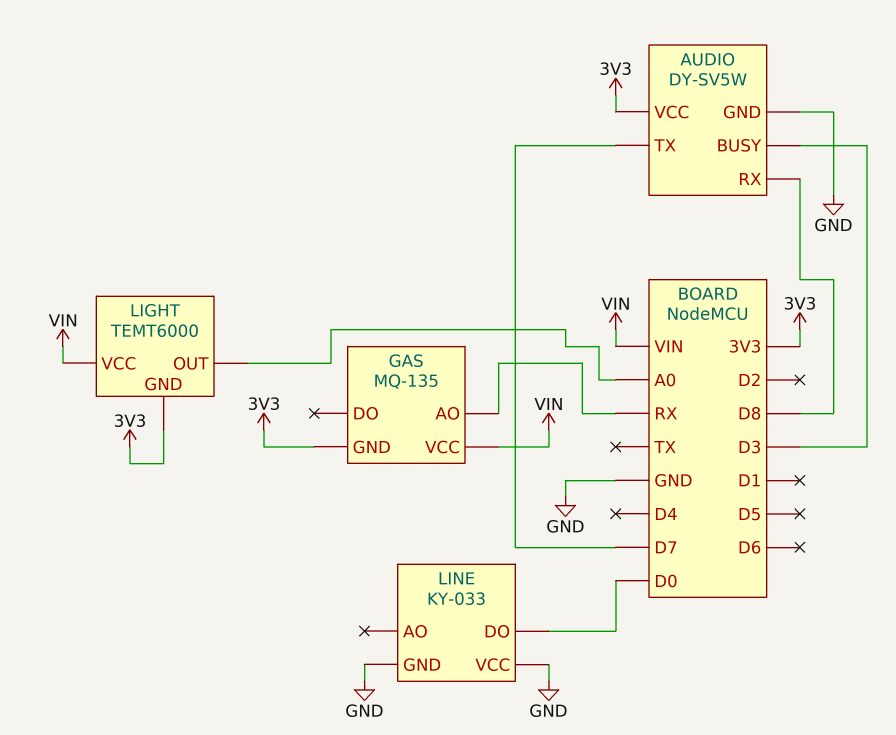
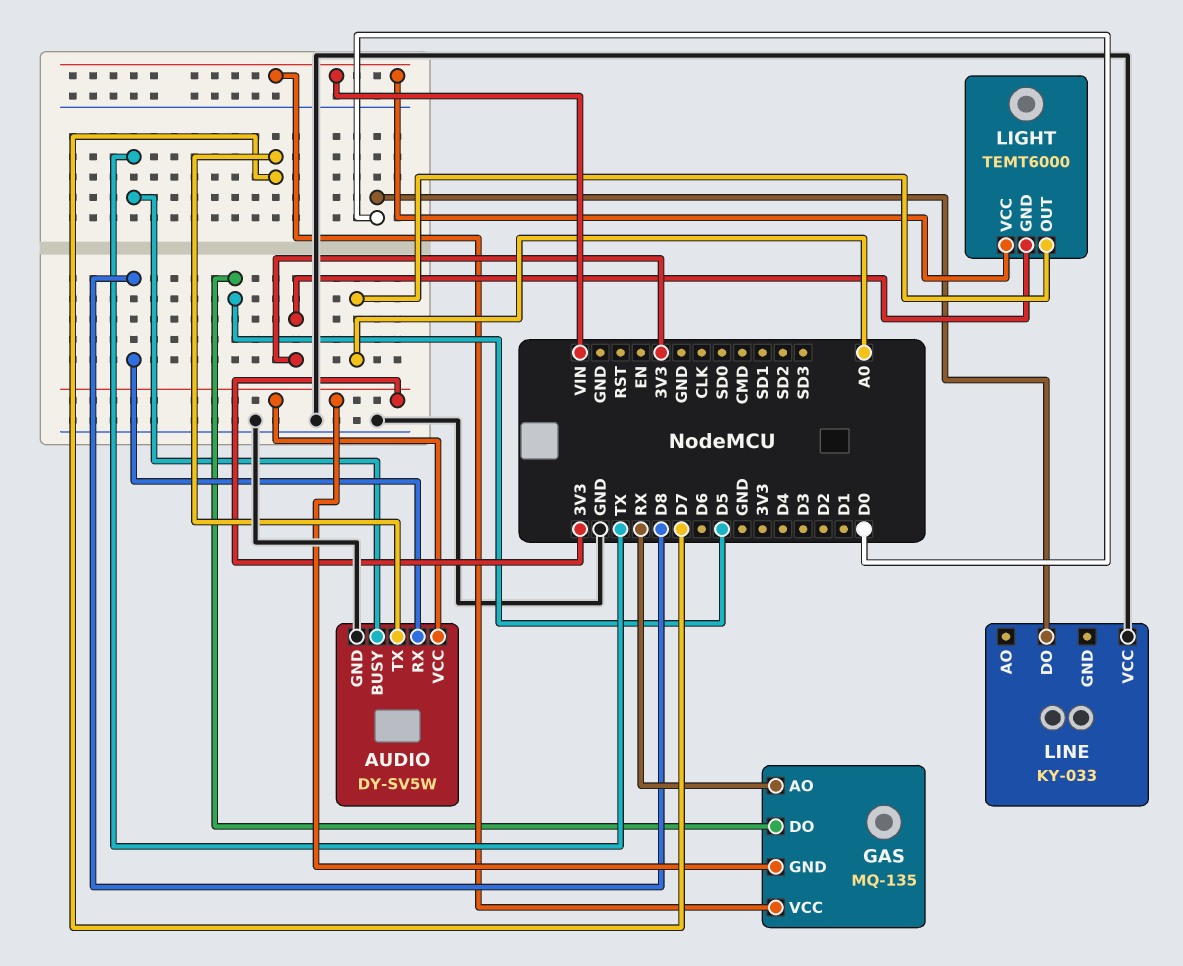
AUDIO pin BUSY: D3 -> TX
GAS pin DO: none -> D5
LINE pin GND: GND -> none

